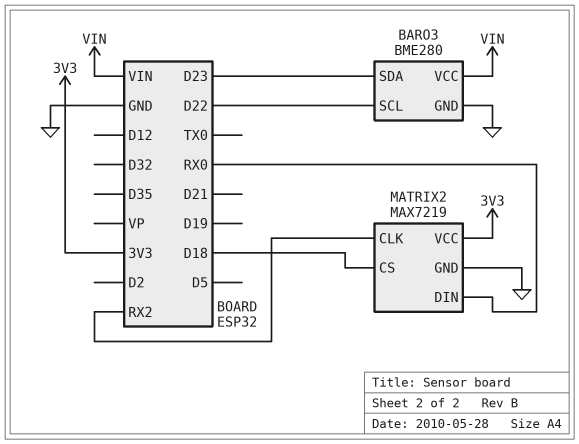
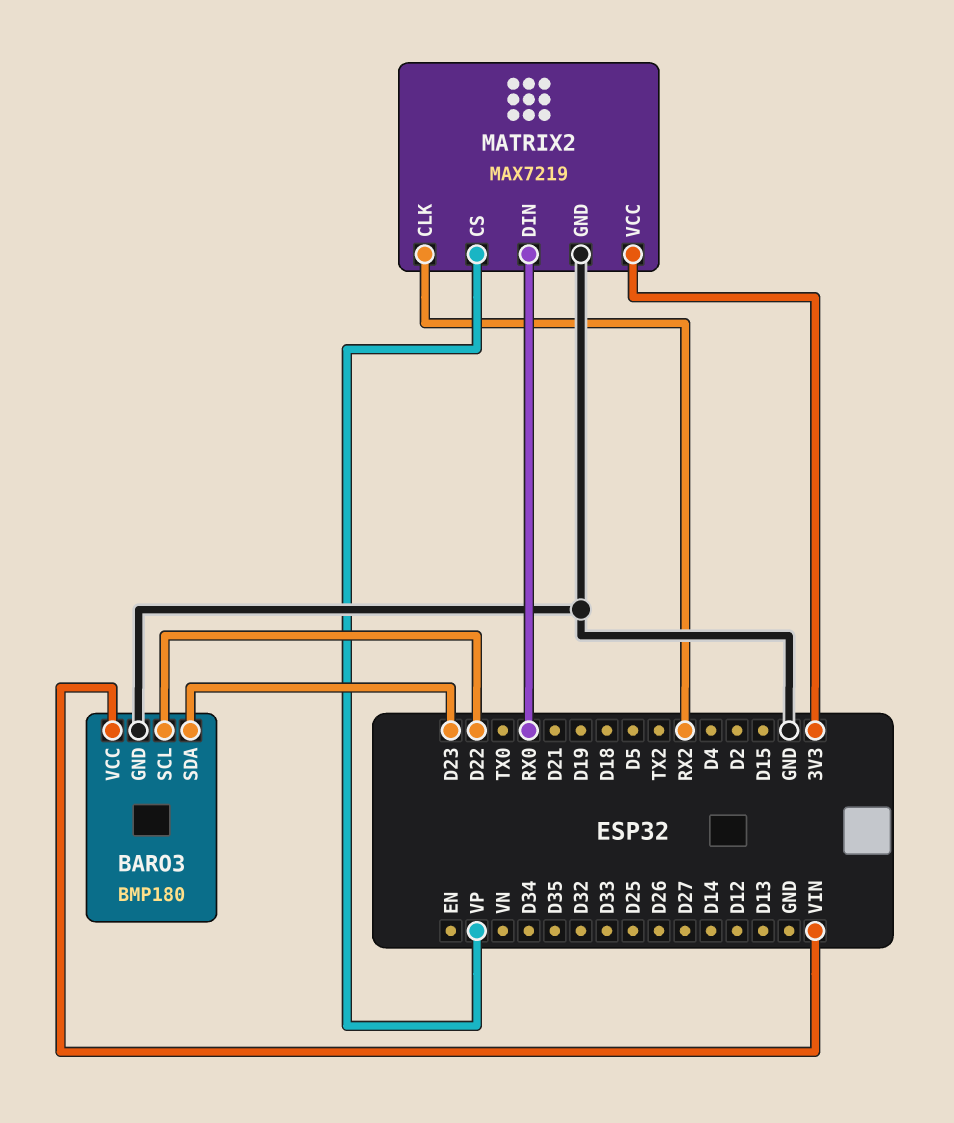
BARO3: BME280 -> BMP180
MATRIX2 pin CS: D18 -> VP

